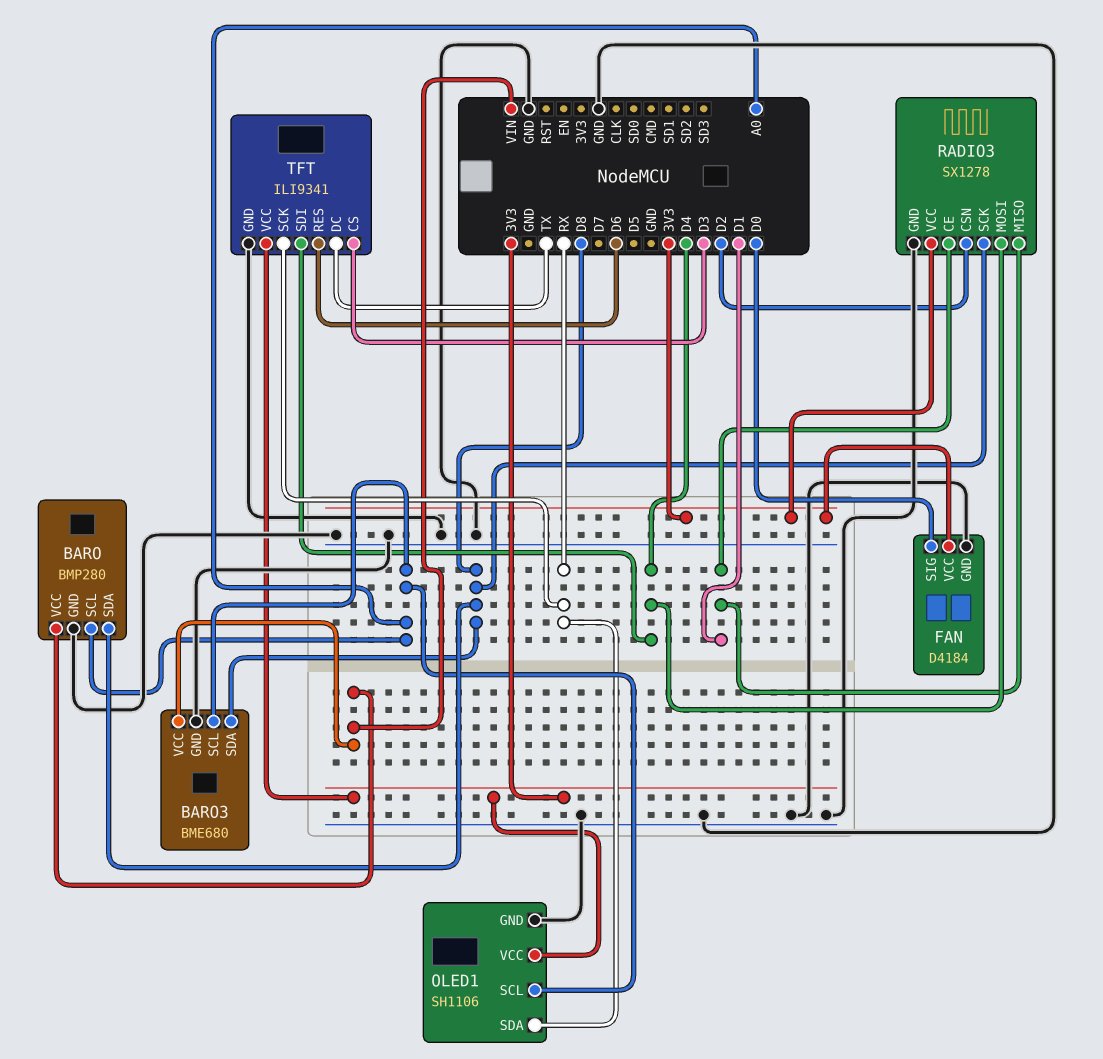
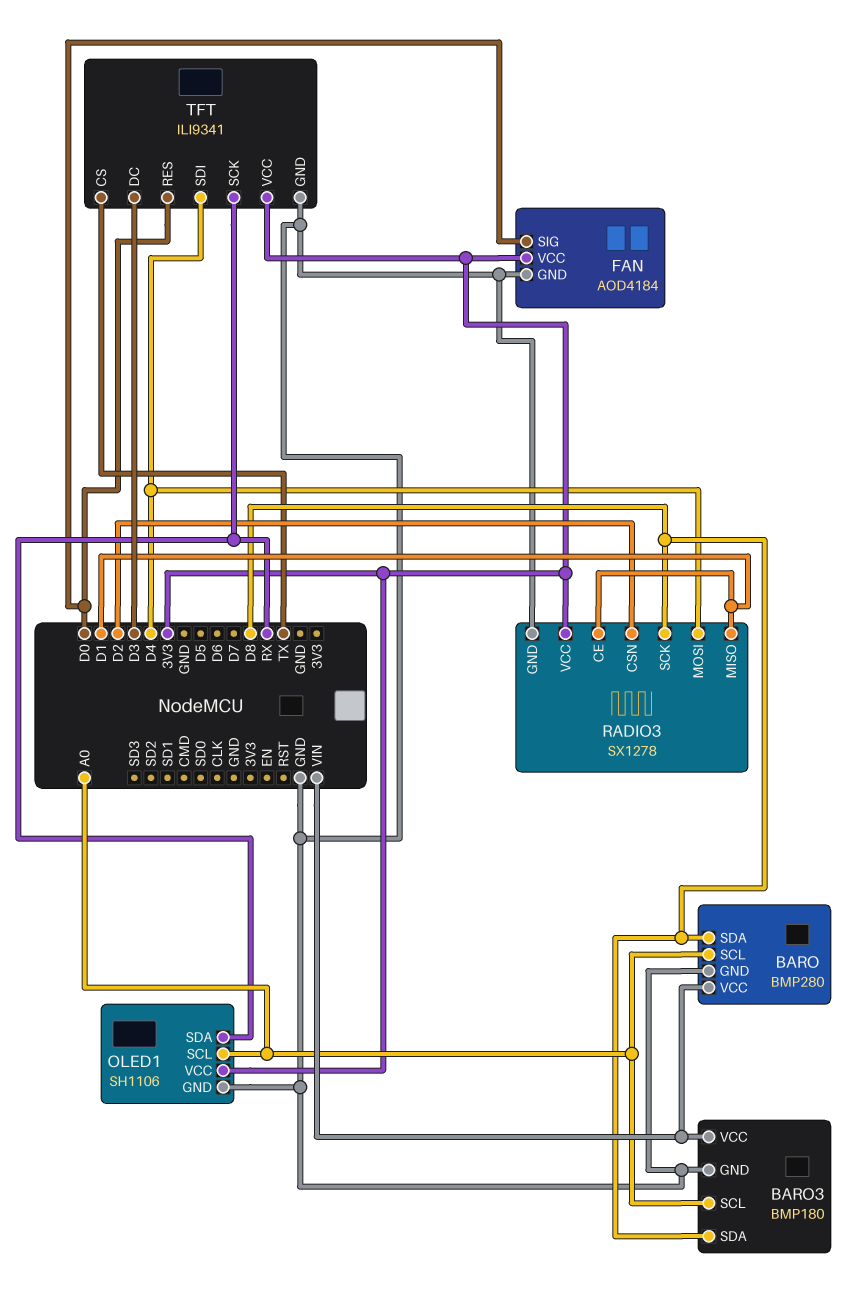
BARO3: BME680 -> BMP180
FAN: D4184 -> AOD4184
TFT pin CS: D3 -> TX
TFT pin DC: TX -> D3
TFT pin RES: D6 -> D0

